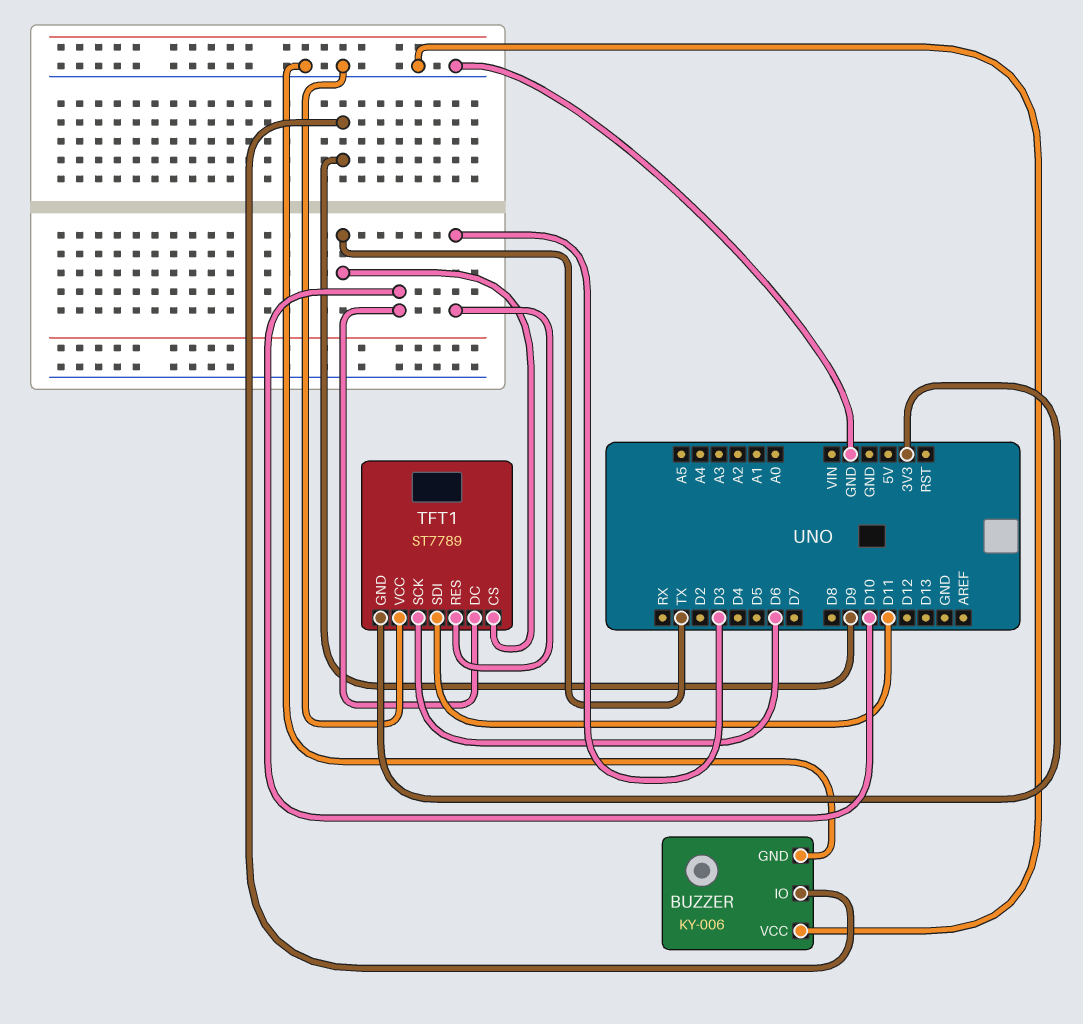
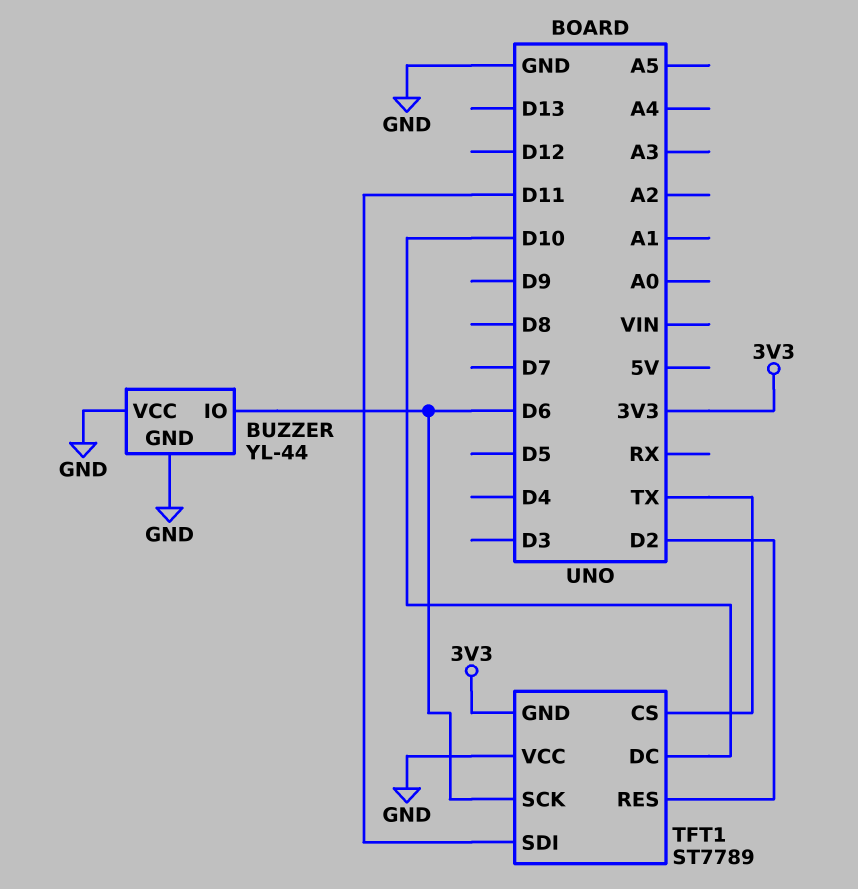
BUZZER: KY-006 -> YL-44
BUZZER pin IO: D9 -> D6
TFT1 pin RES: D3 -> D2

